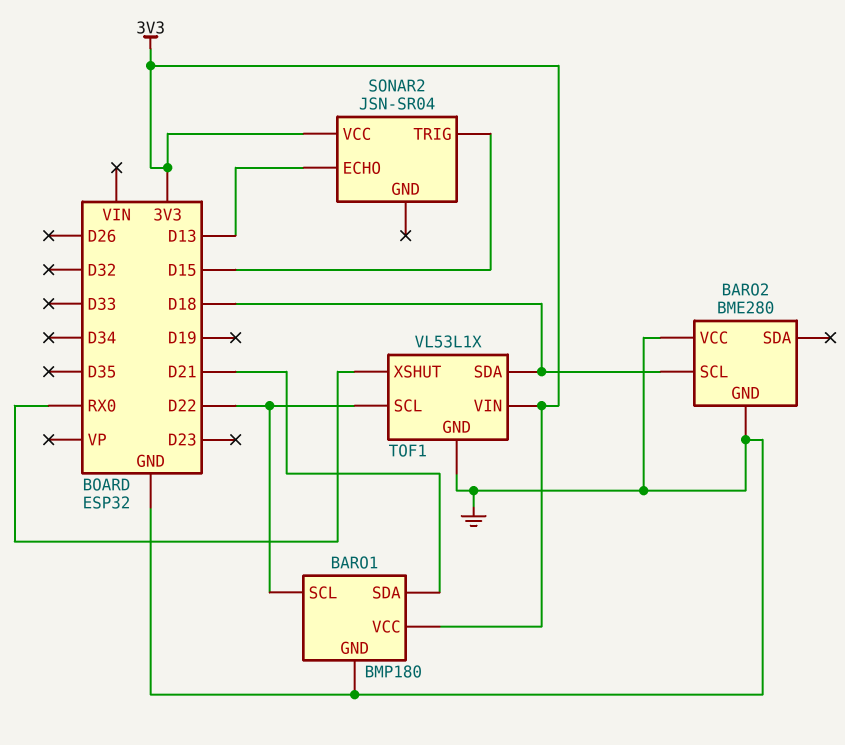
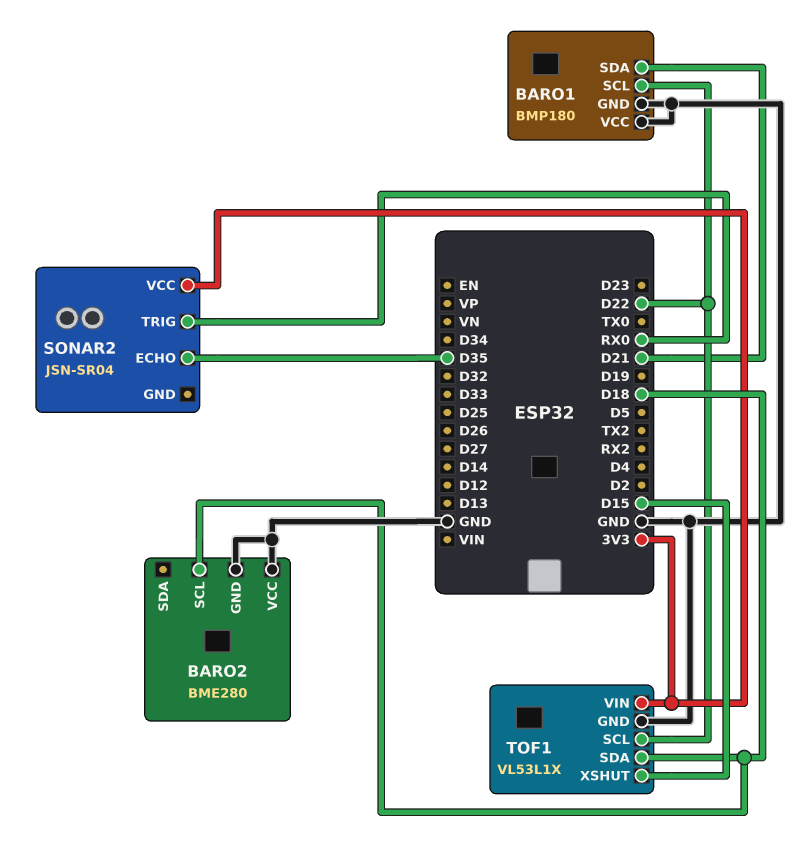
BARO1 pin VCC: 3V3 -> GND
SONAR2 pin ECHO: D13 -> D35
SONAR2 pin TRIG: D15 -> RX0
TOF1 pin XSHUT: RX0 -> D15

